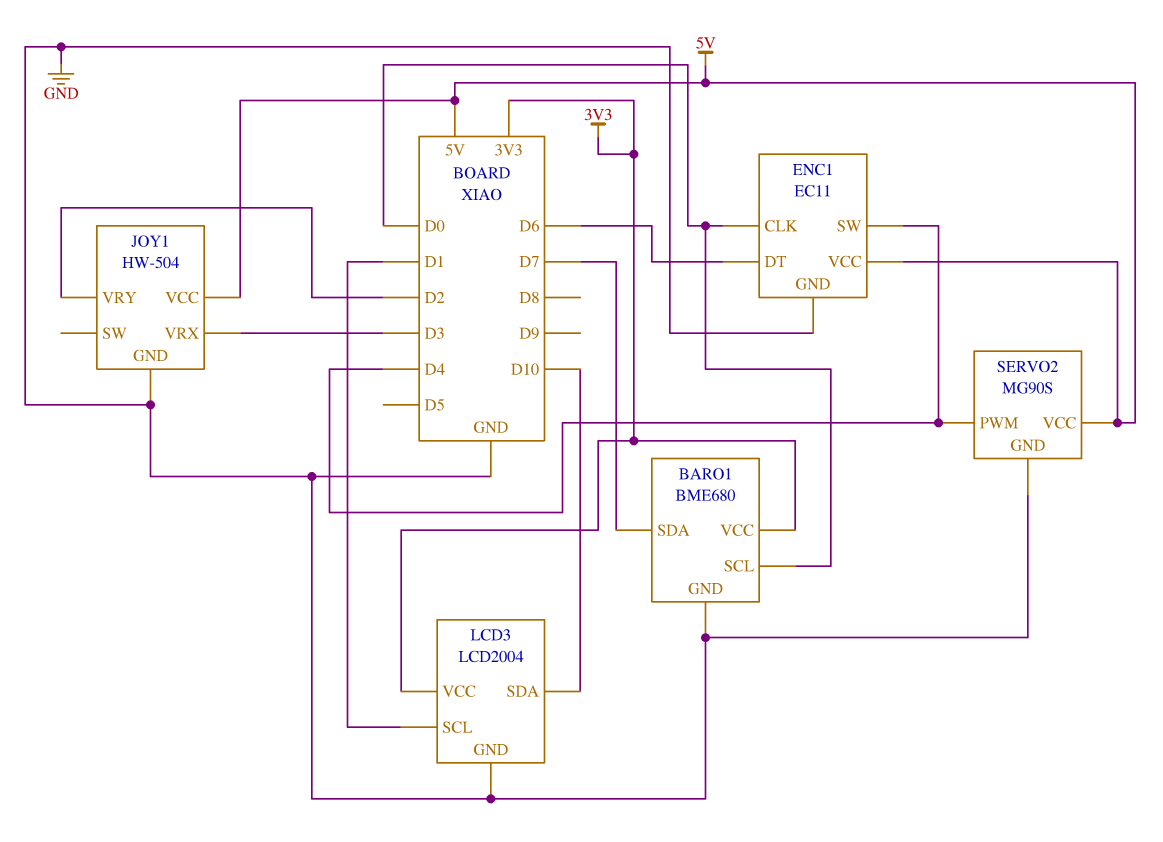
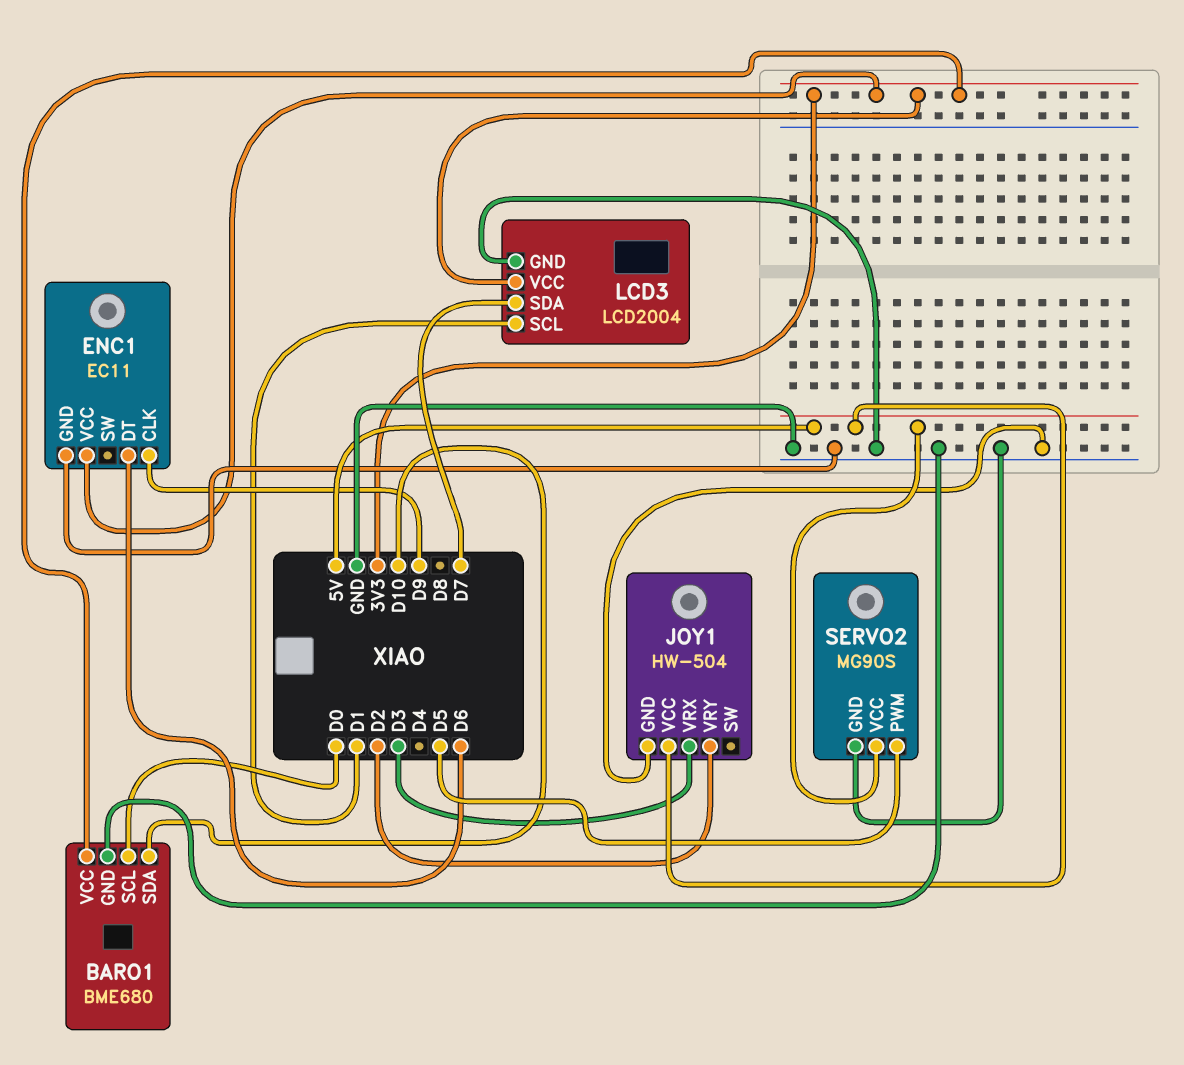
BARO1 pin SDA: D7 -> D10
ENC1 pin CLK: D0 -> D9
ENC1 pin SW: D4 -> none
ENC1 pin VCC: 5V -> 3V3
LCD3 pin SDA: D10 -> D7
SERVO2 pin PWM: D4 -> D5

